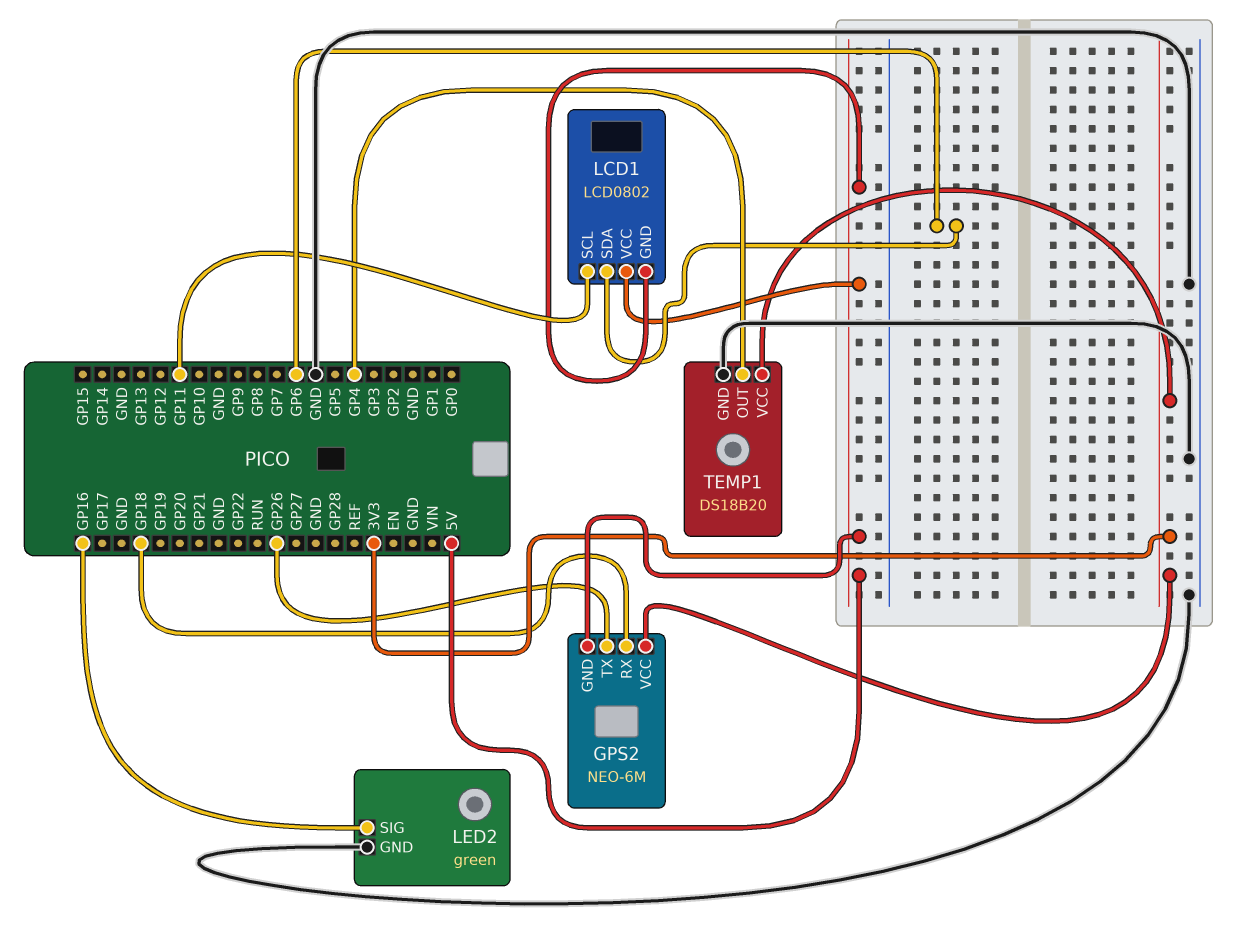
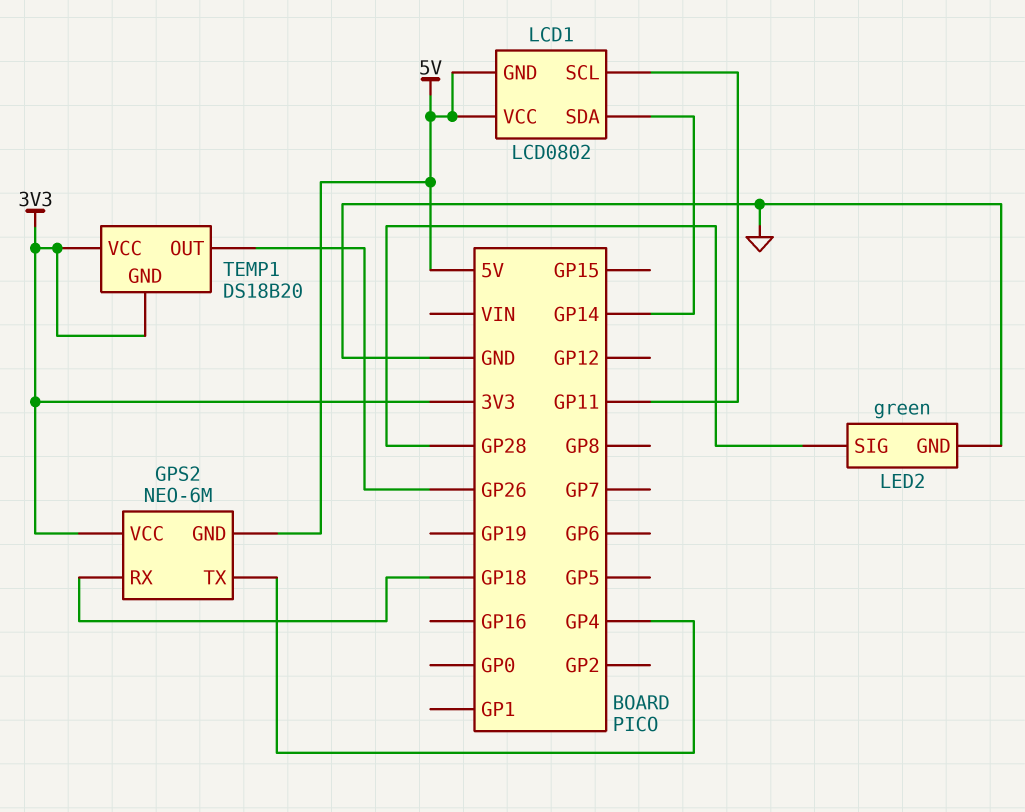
GPS2 pin TX: GP26 -> GP4
LCD1 pin SDA: GP6 -> GP14
LED2 pin SIG: GP16 -> GP28
TEMP1 pin GND: GND -> 3V3
TEMP1 pin OUT: GP4 -> GP26

